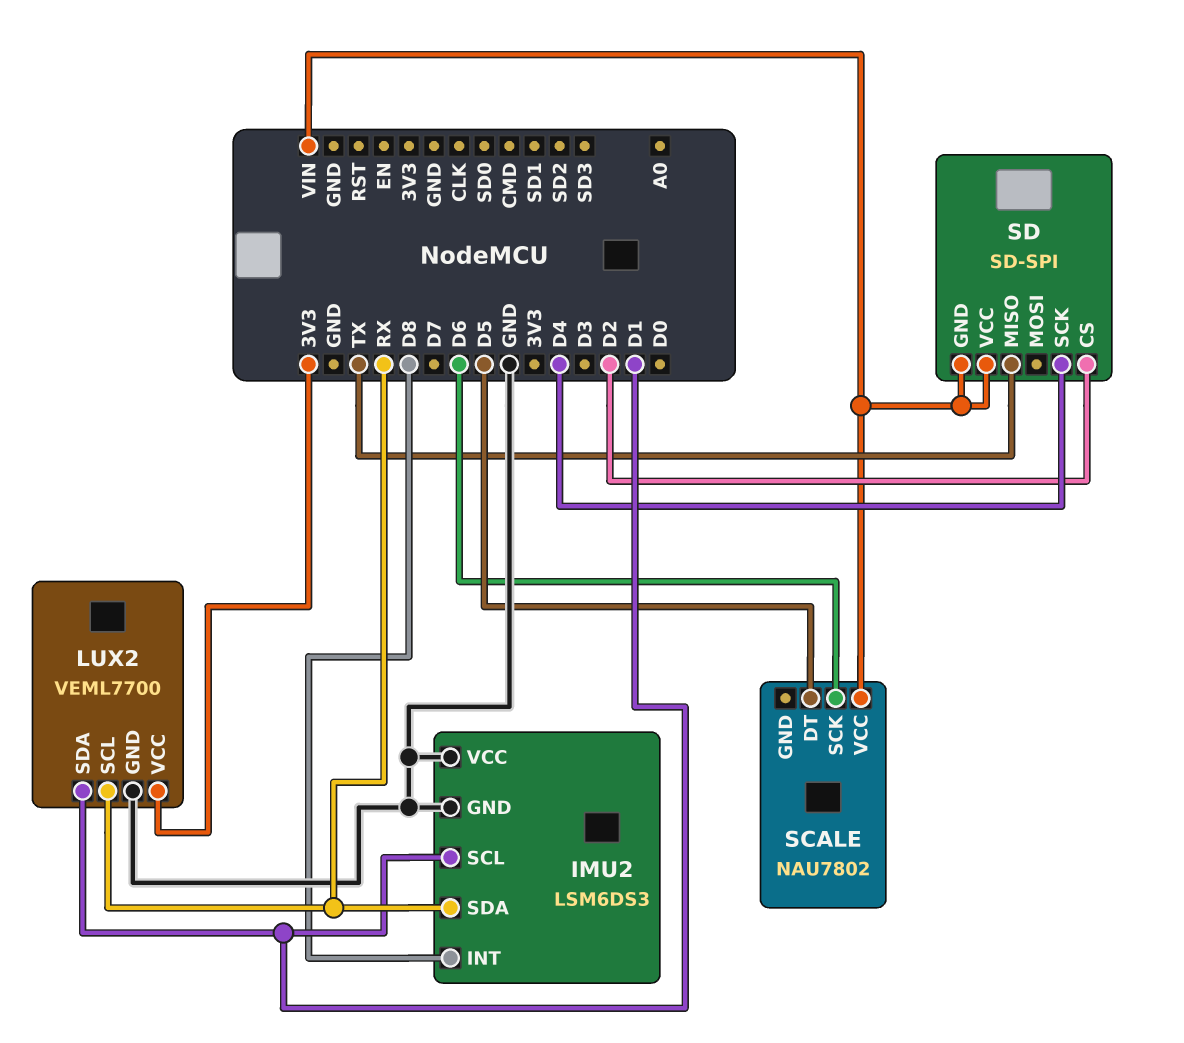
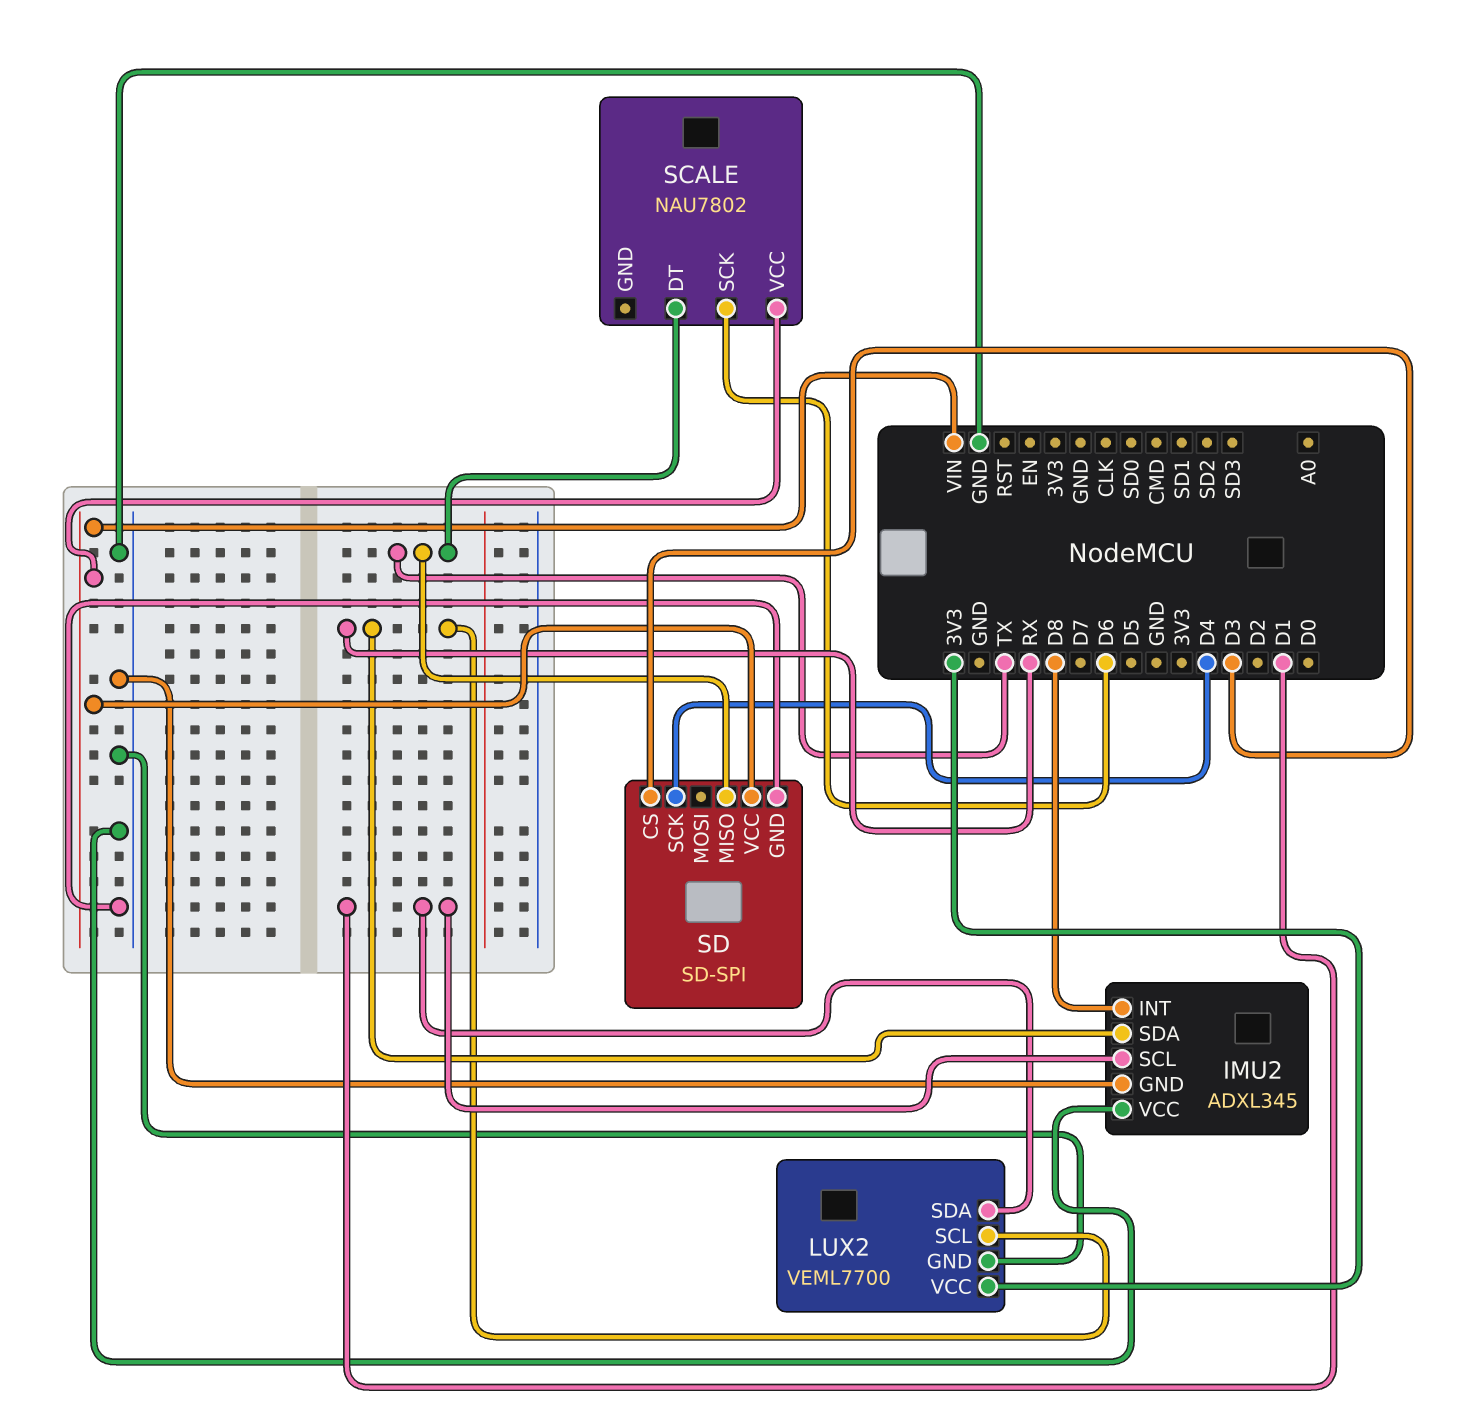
IMU2: LSM6DS3 -> ADXL345
SCALE pin DT: D5 -> TX
SD pin CS: D2 -> D3
SD pin GND: VIN -> GND

